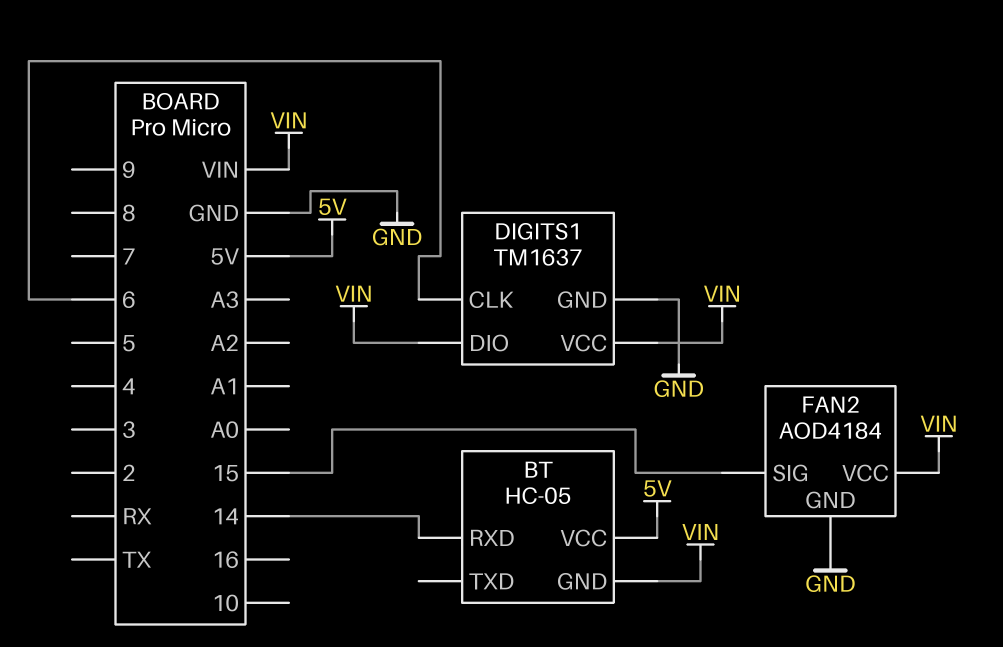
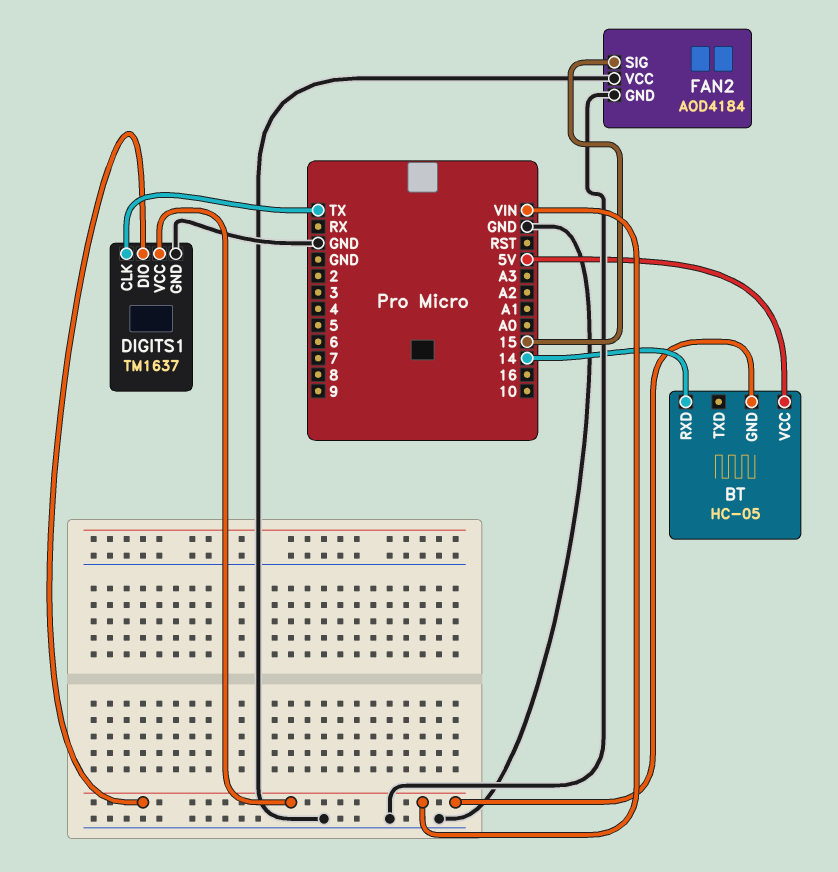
DIGITS1 pin CLK: 6 -> TX
FAN2 pin VCC: VIN -> GND

